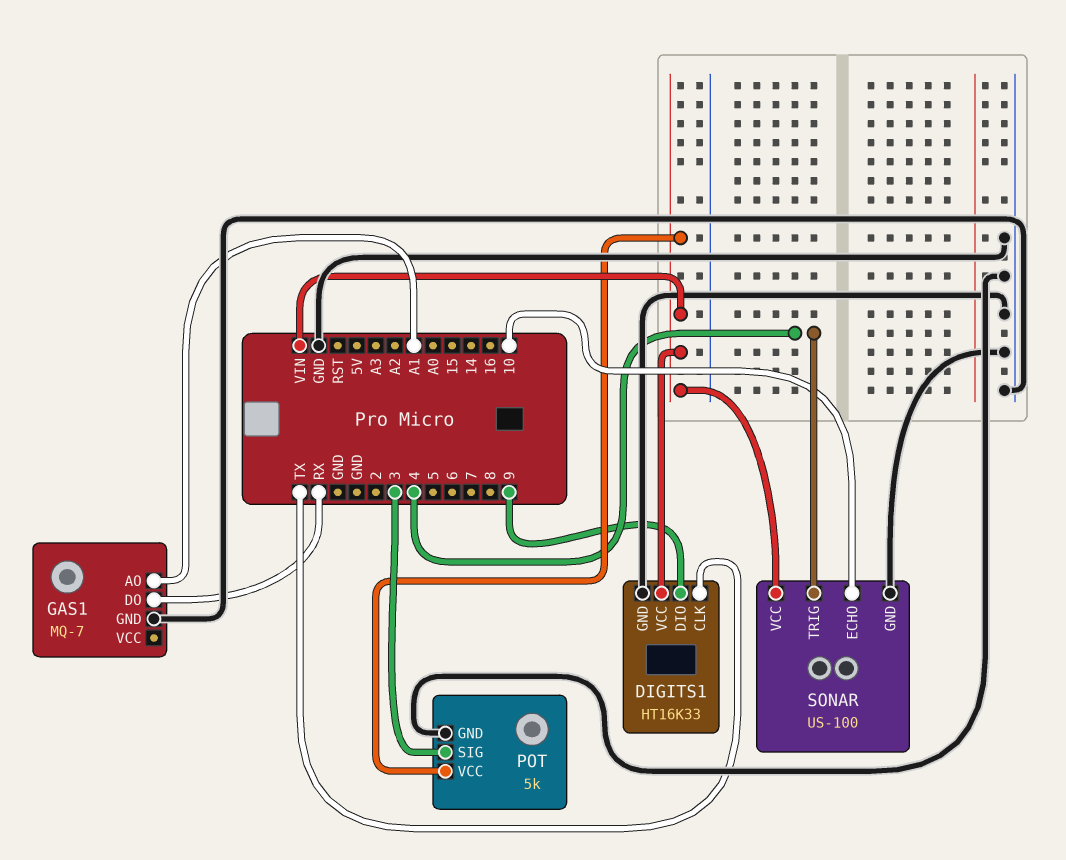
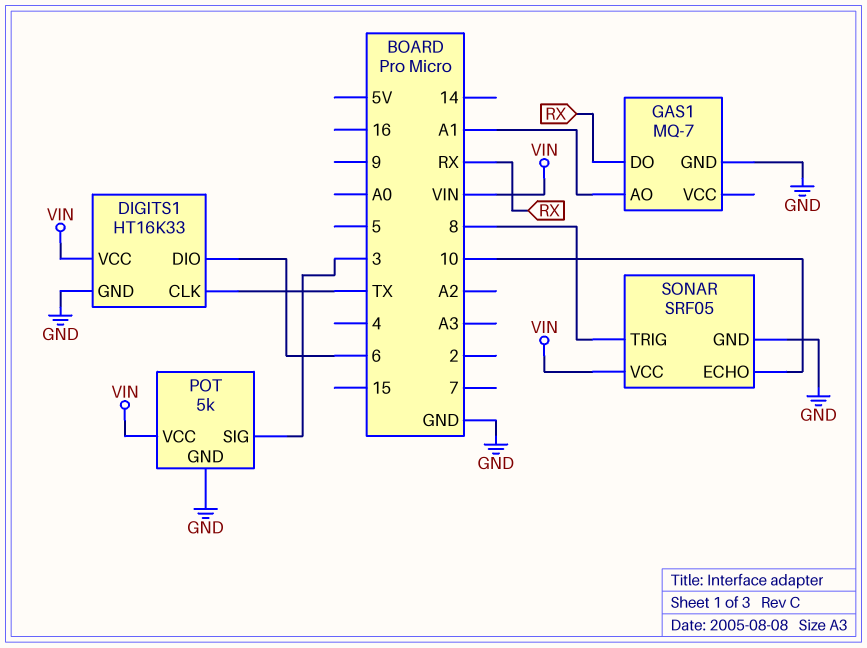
DIGITS1 pin DIO: 9 -> 6
SONAR: US-100 -> SRF05
SONAR pin TRIG: 4 -> 8

